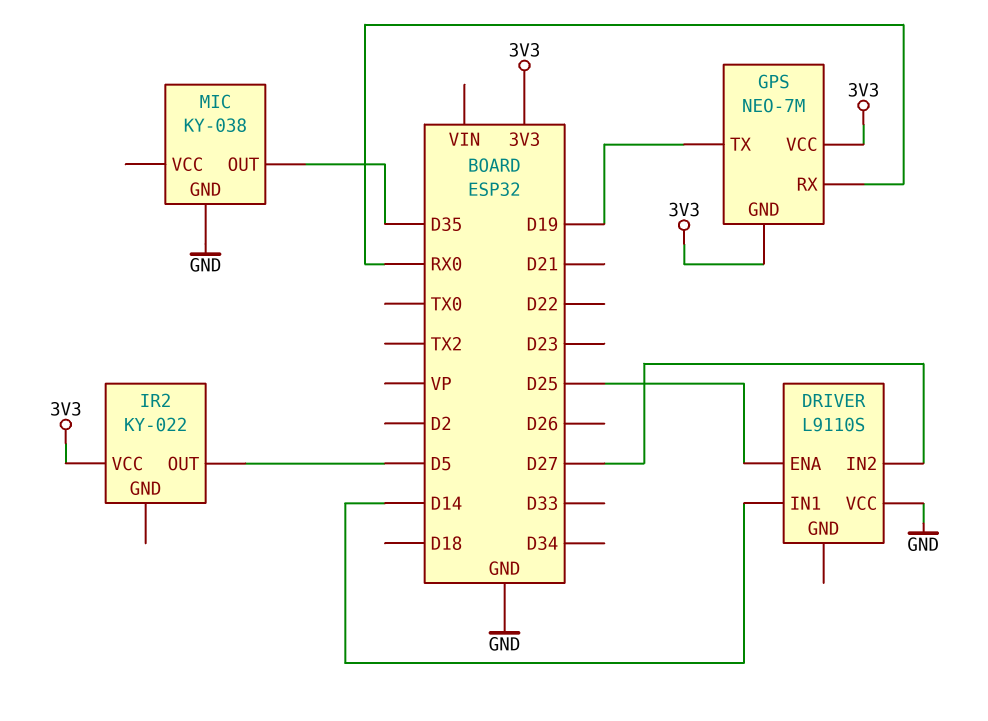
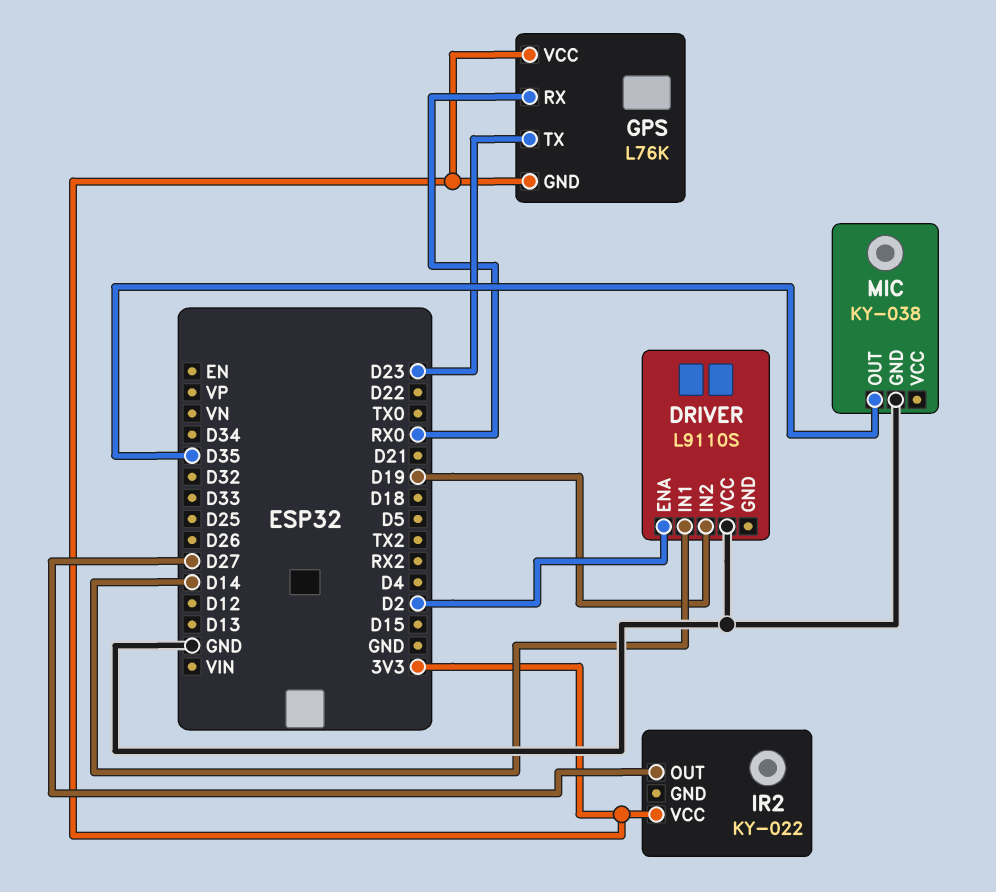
DRIVER pin ENA: D25 -> D2
DRIVER pin IN2: D27 -> D19
GPS: NEO-7M -> L76K
GPS pin TX: D19 -> D23
IR2 pin OUT: D5 -> D27

